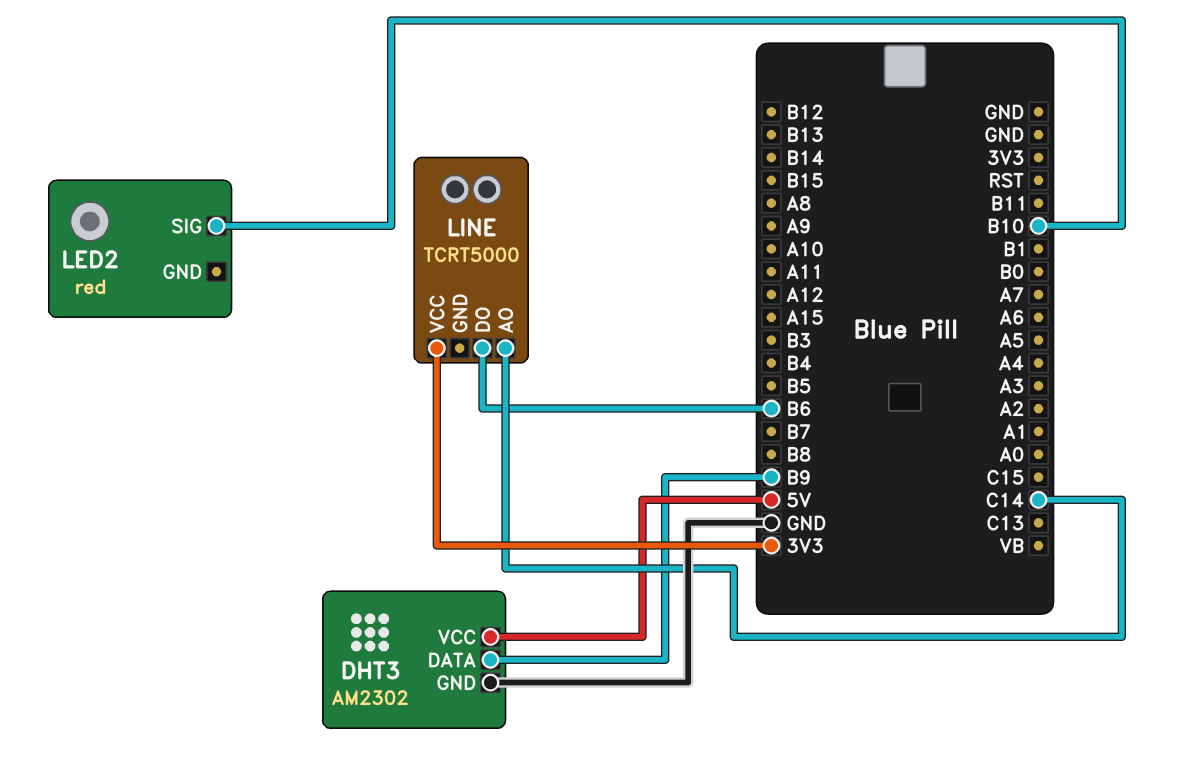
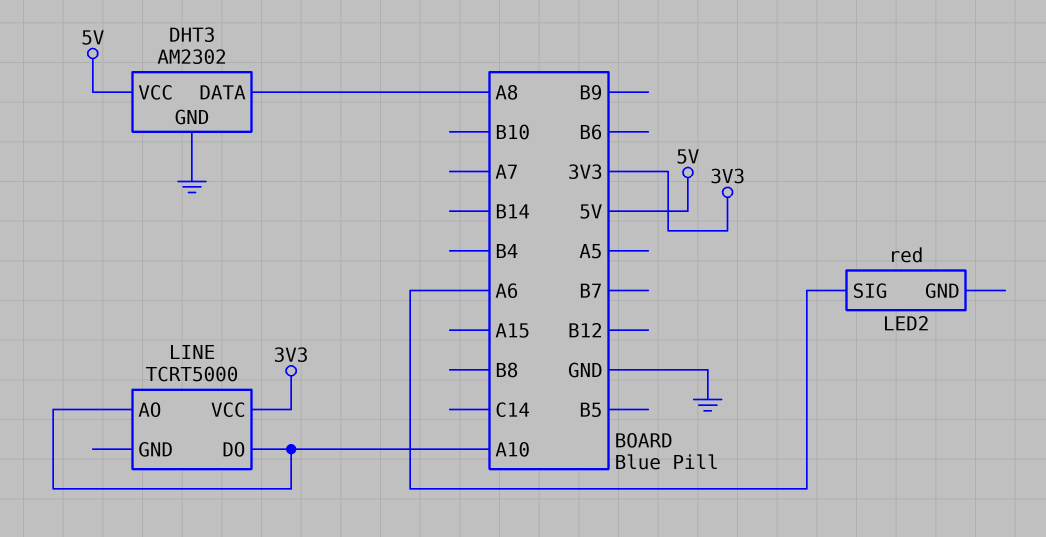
DHT3 pin DATA: B9 -> A8
LED2 pin SIG: B10 -> A6
LINE pin AO: C14 -> A10
LINE pin DO: B6 -> A10

